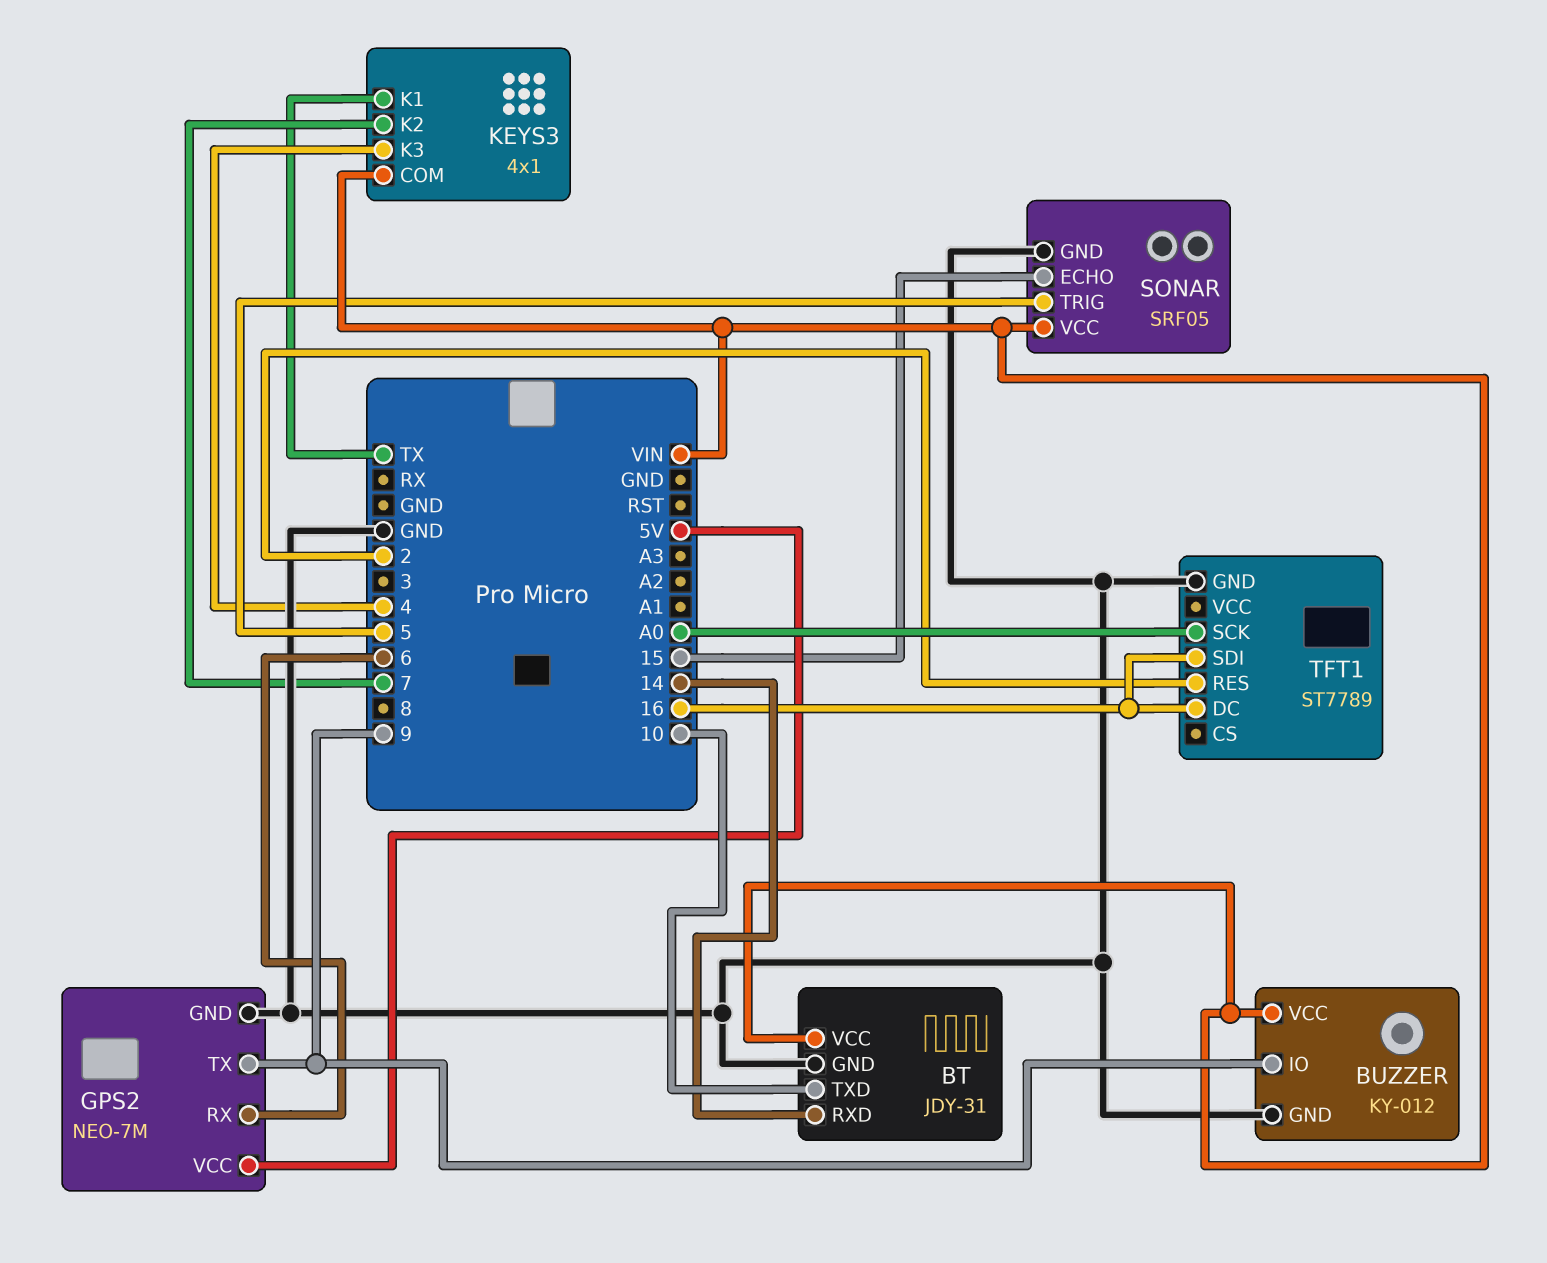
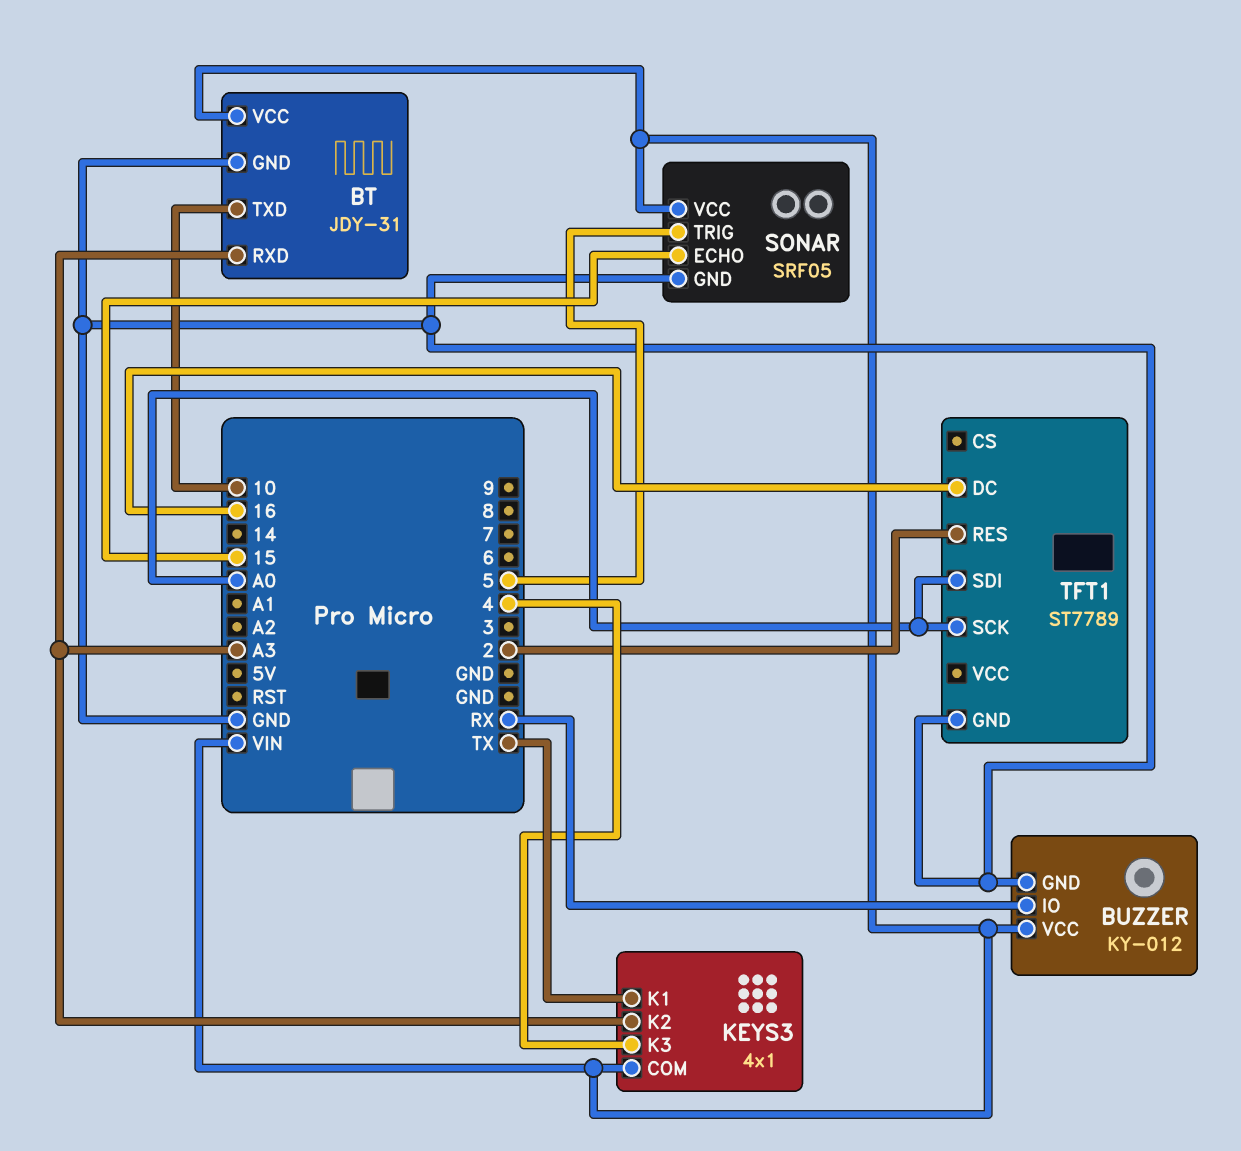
BT pin RXD: 14 -> A3
BUZZER pin IO: 9 -> RX
GPS2: NEO-7M -> none
GPS2 pin GND: GND -> none
GPS2 pin RX: 6 -> none
GPS2 pin TX: 9 -> none
GPS2 pin VCC: 5V -> none
KEYS3 pin K2: 7 -> A3
TFT1 pin SDI: 16 -> A0

